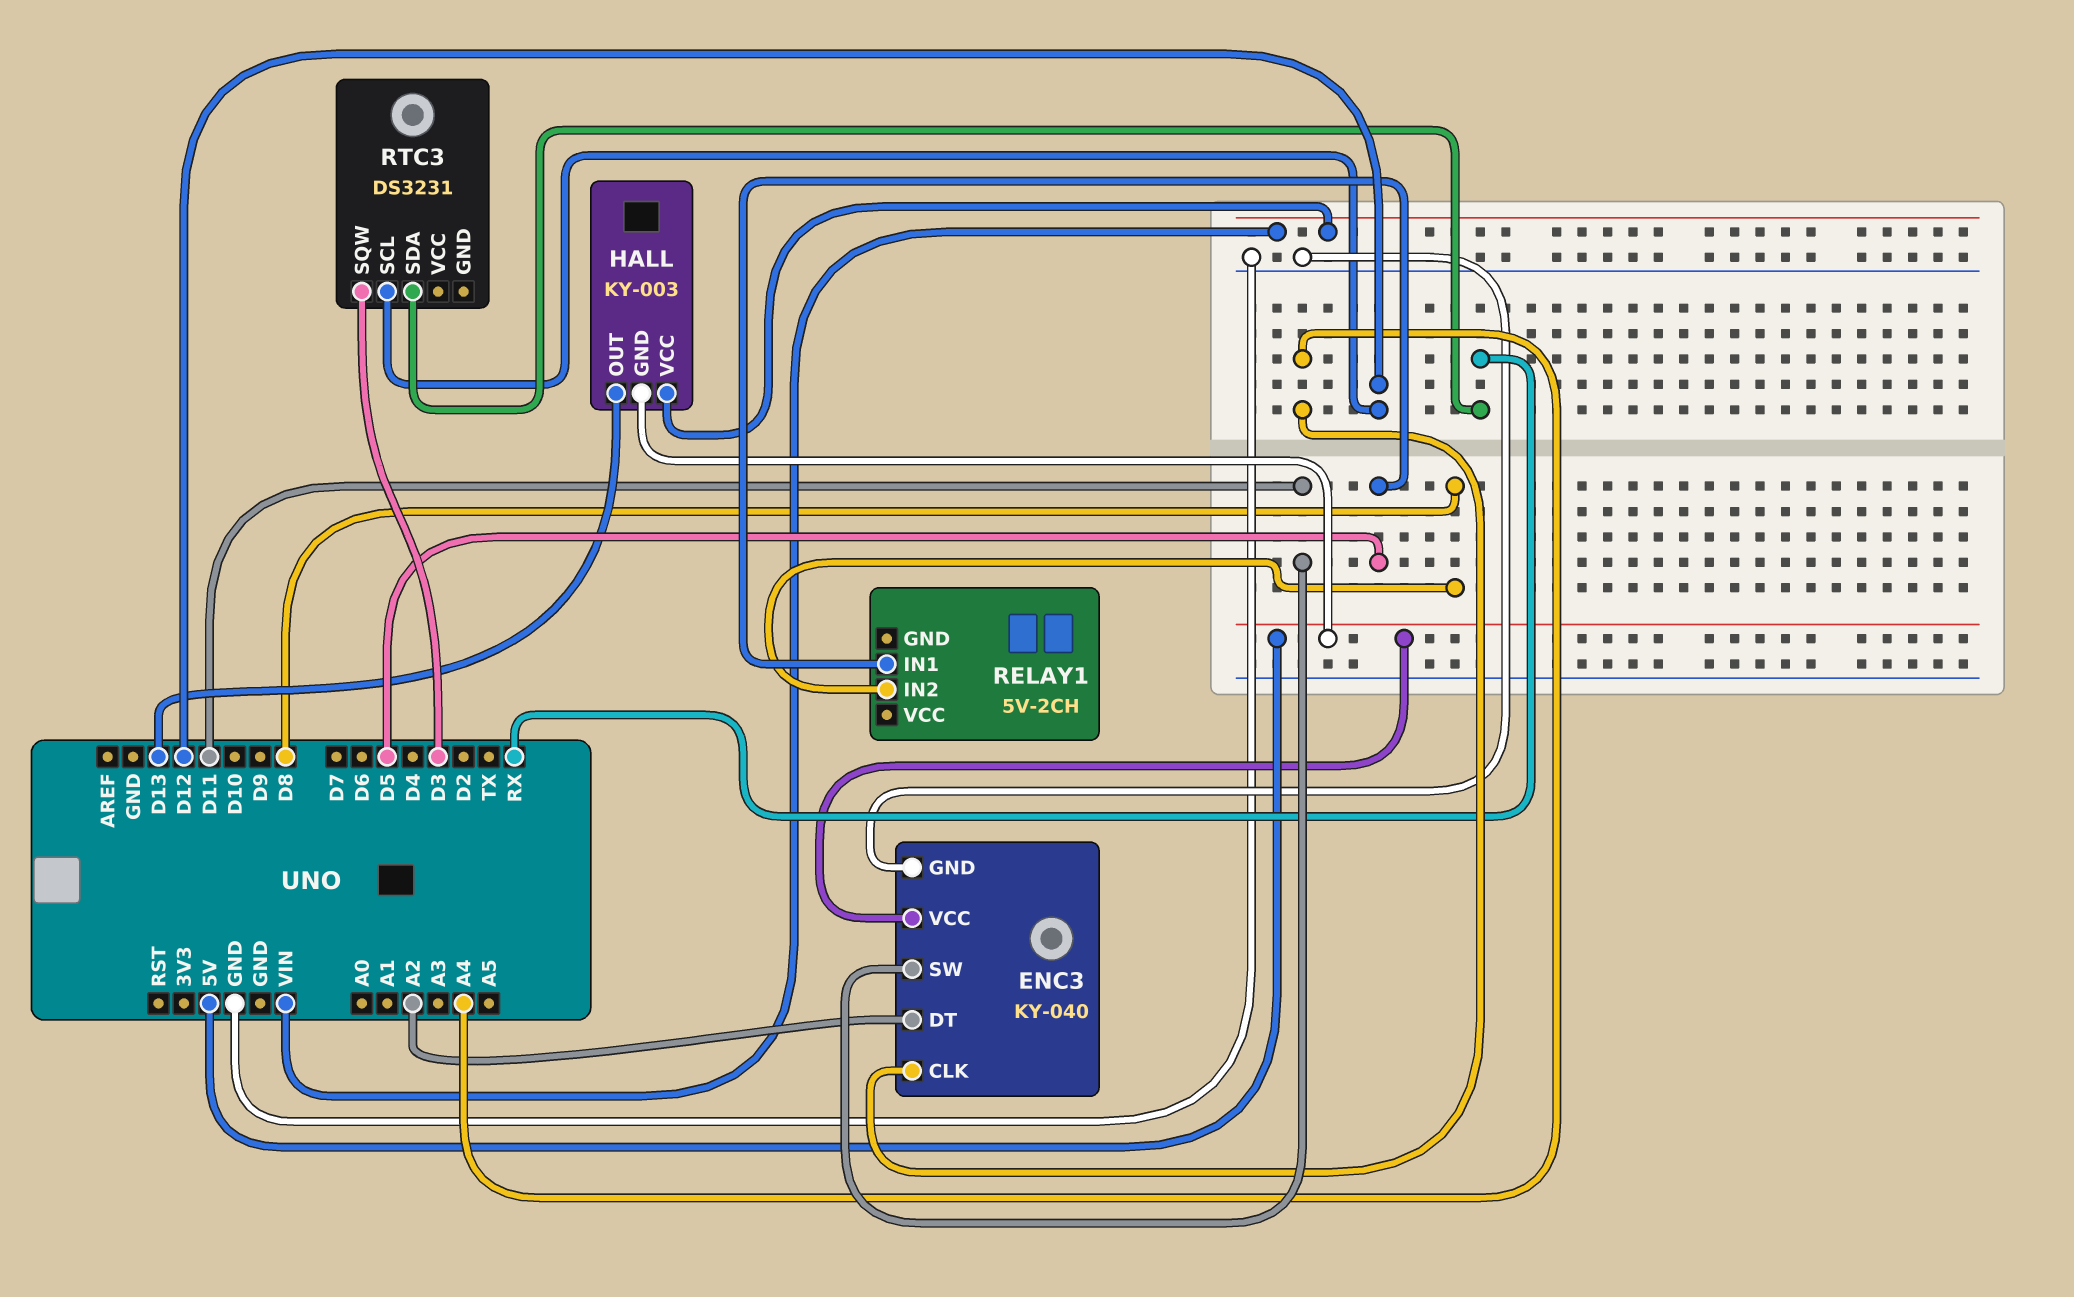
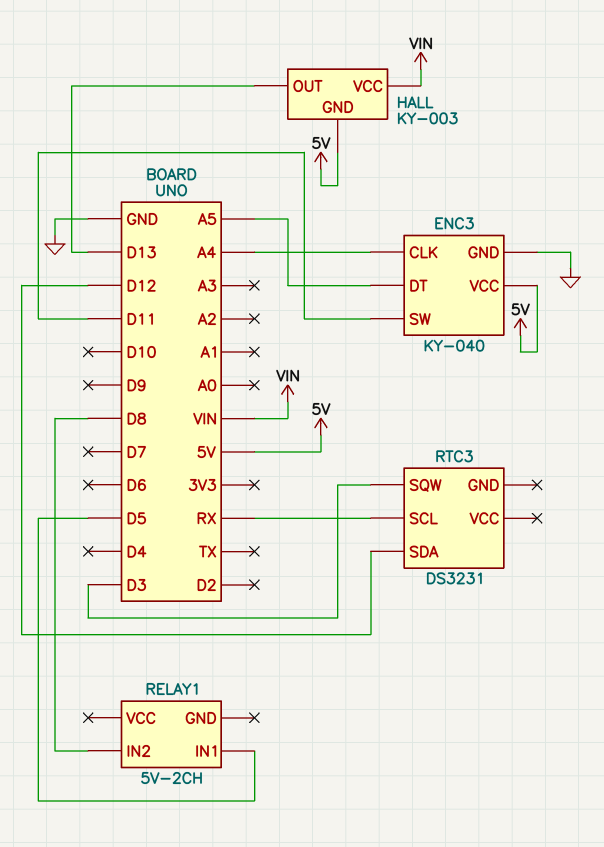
ENC3 pin DT: A2 -> A5
RTC3 pin SCL: D12 -> RX
RTC3 pin SDA: RX -> D12

